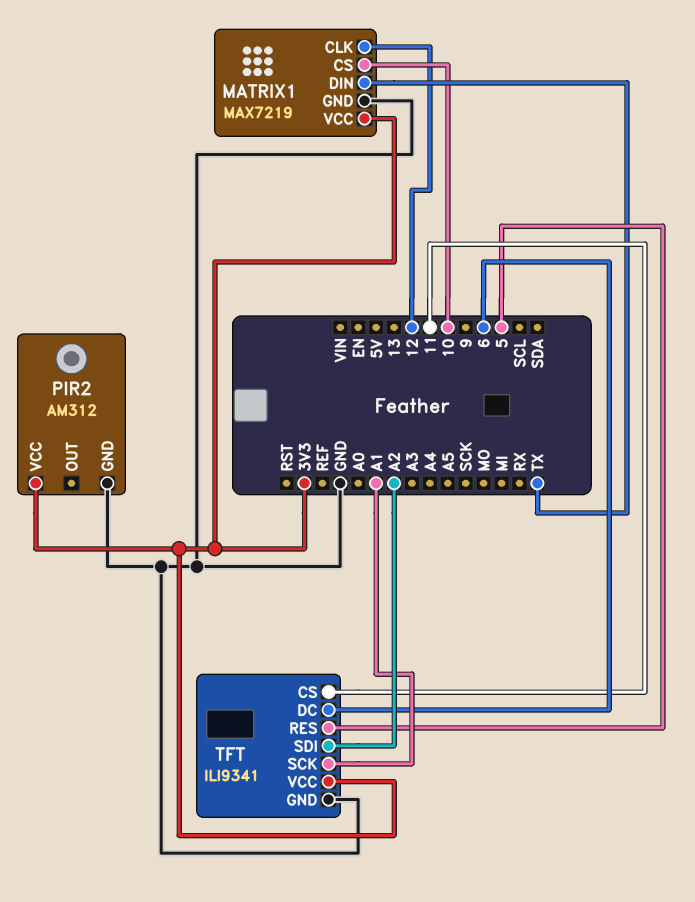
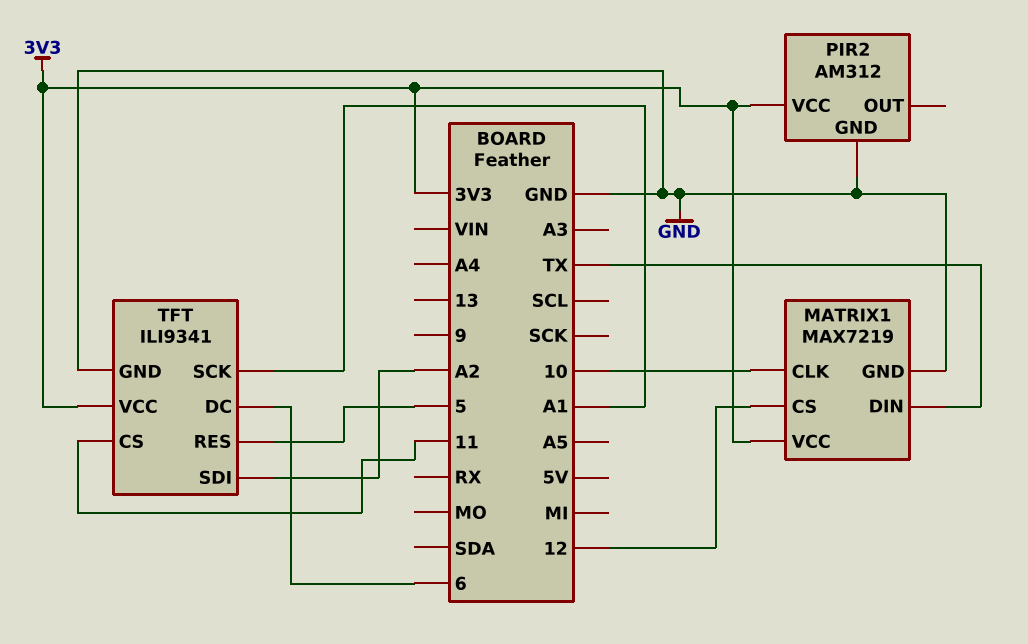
MATRIX1 pin CLK: 12 -> 10
MATRIX1 pin CS: 10 -> 12

